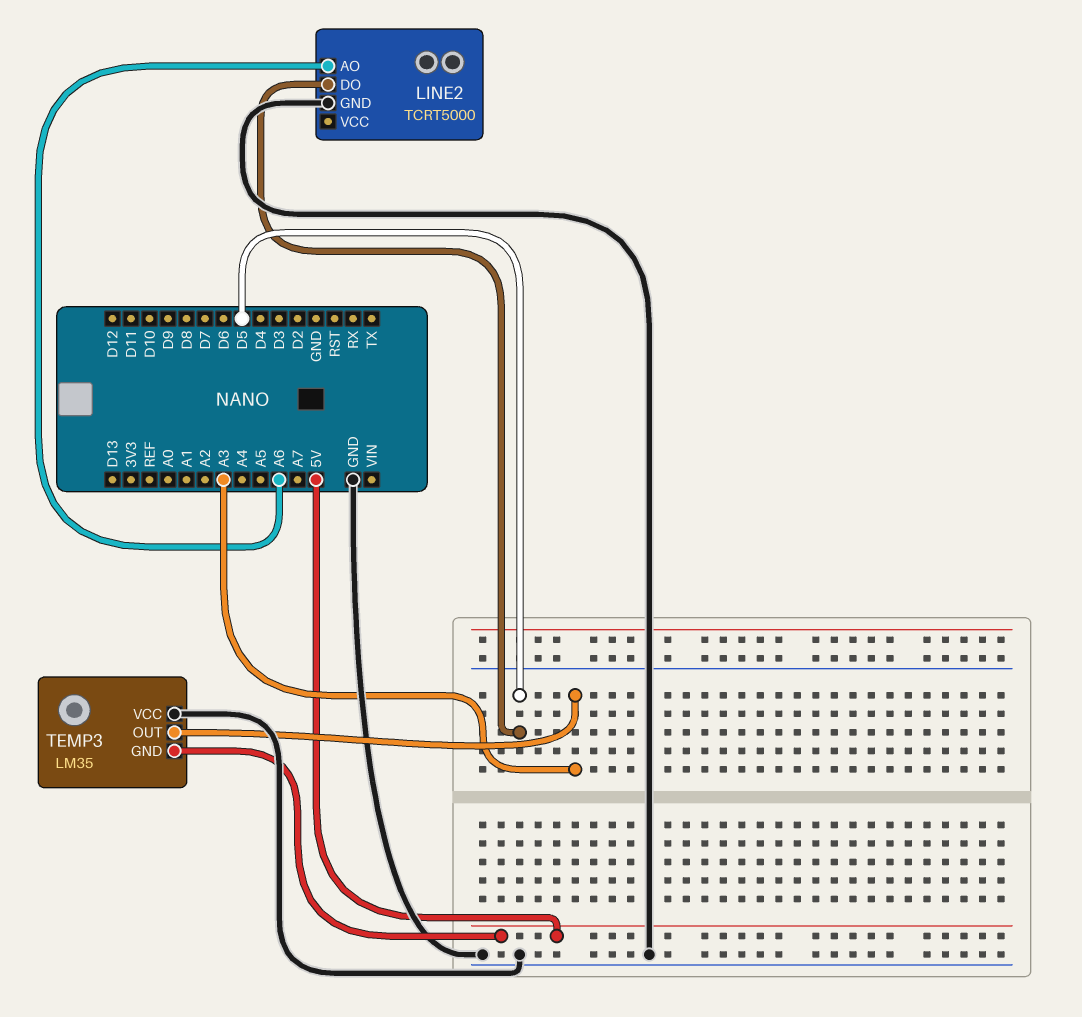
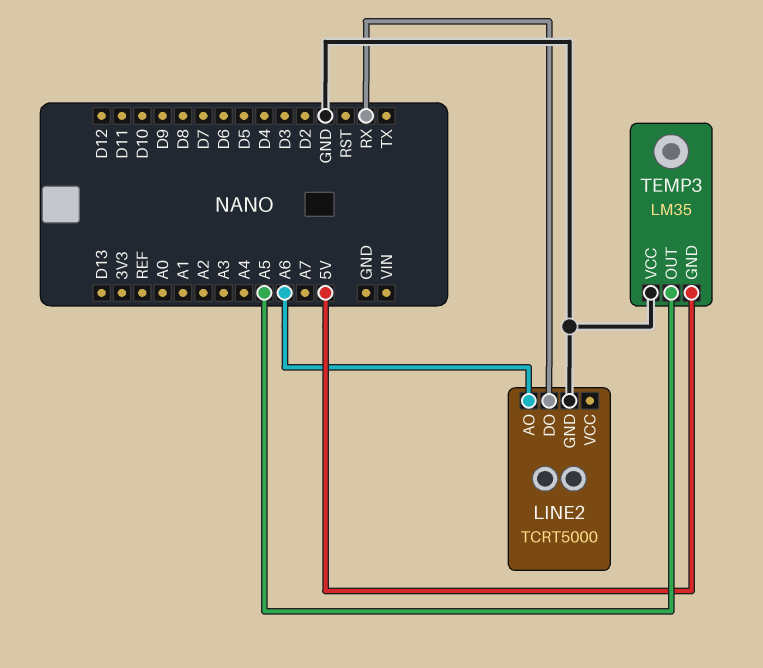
LINE2 pin DO: D5 -> RX
TEMP3 pin OUT: A3 -> A5

